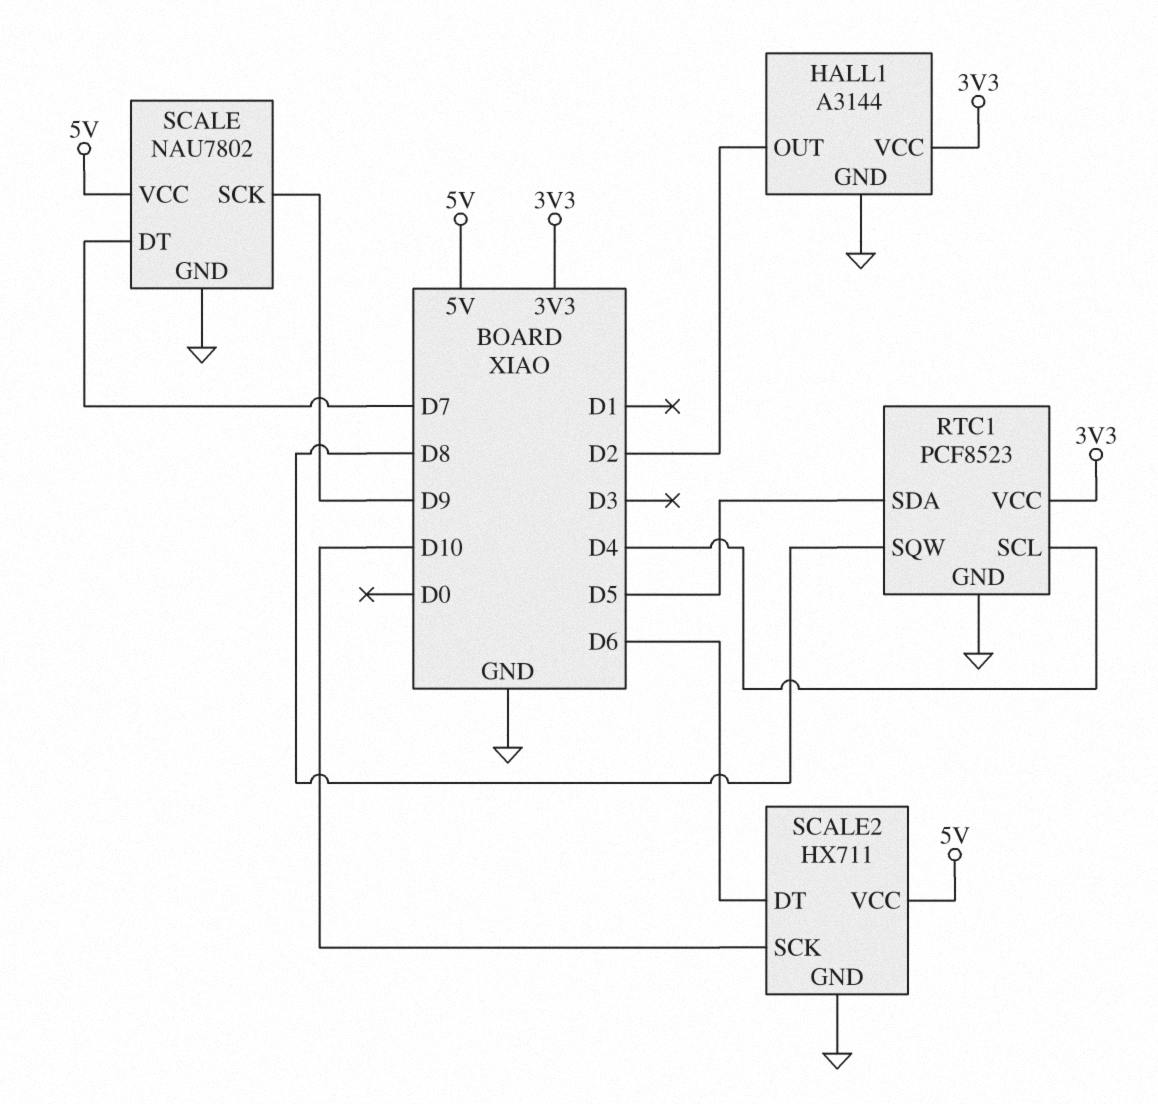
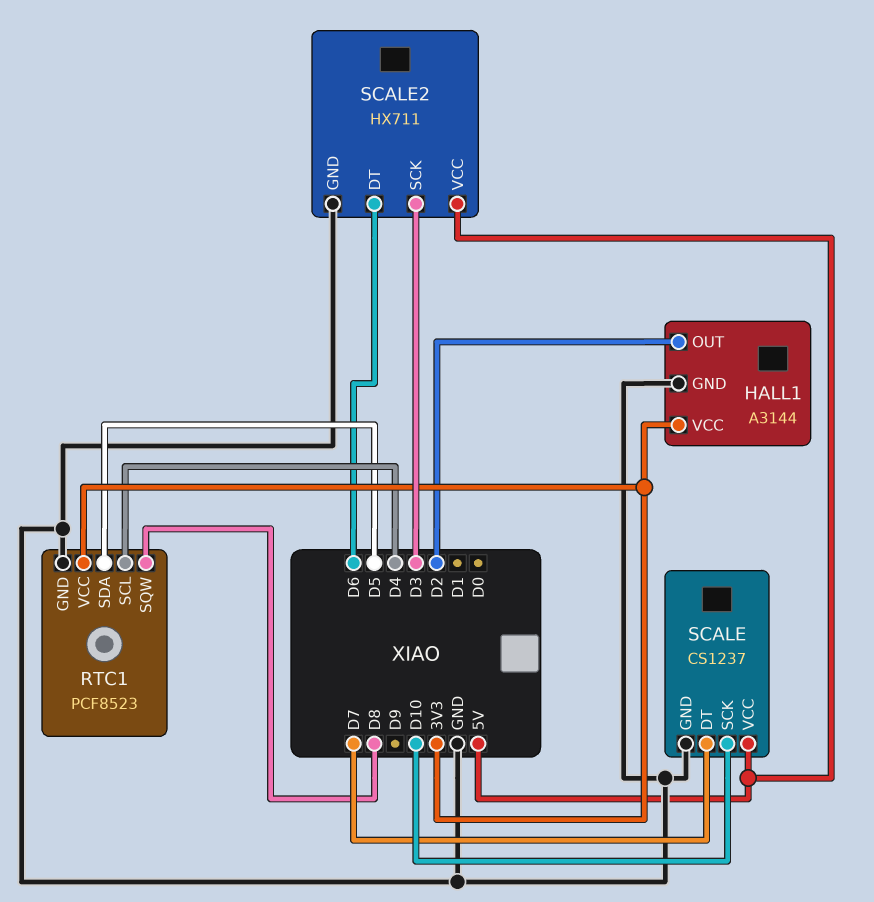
SCALE: NAU7802 -> CS1237
SCALE pin SCK: D9 -> D10
SCALE2 pin SCK: D10 -> D3

